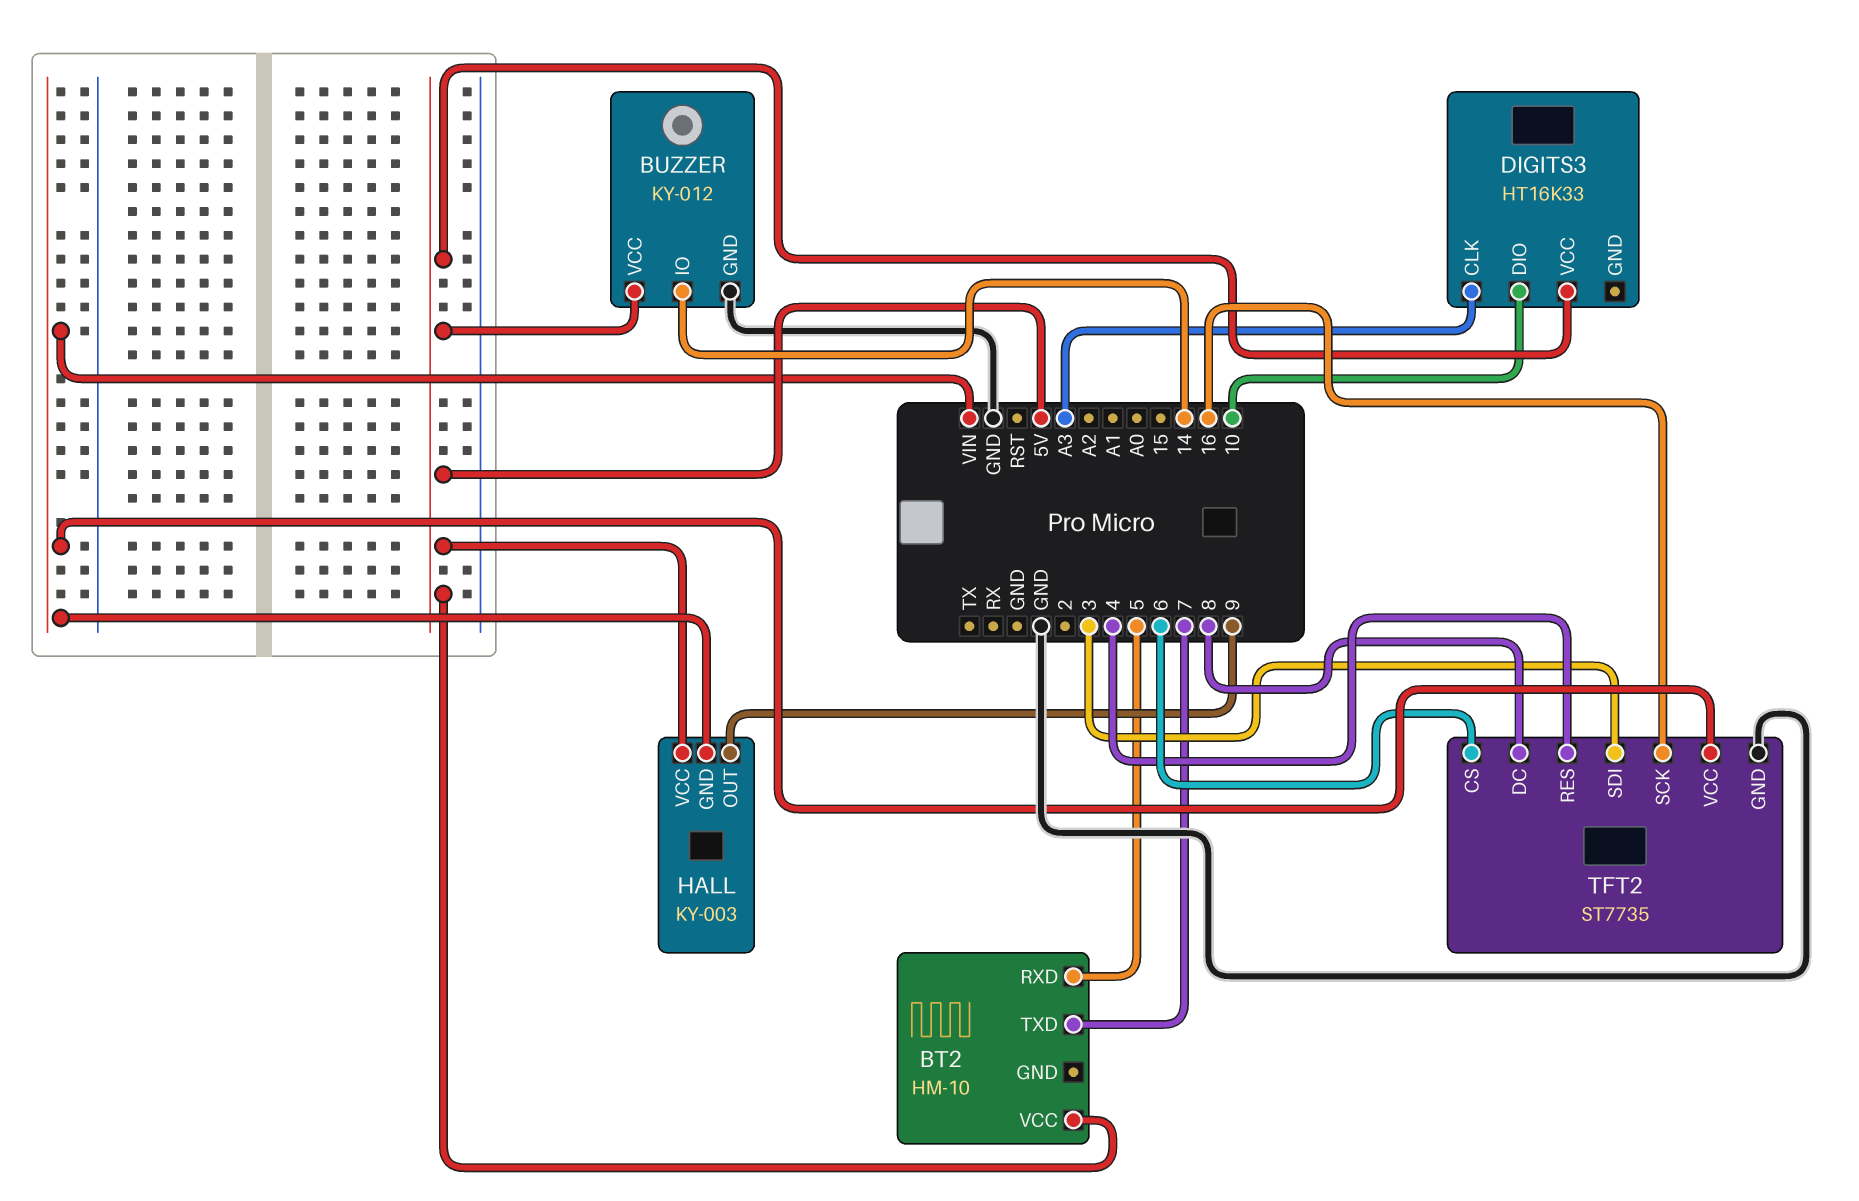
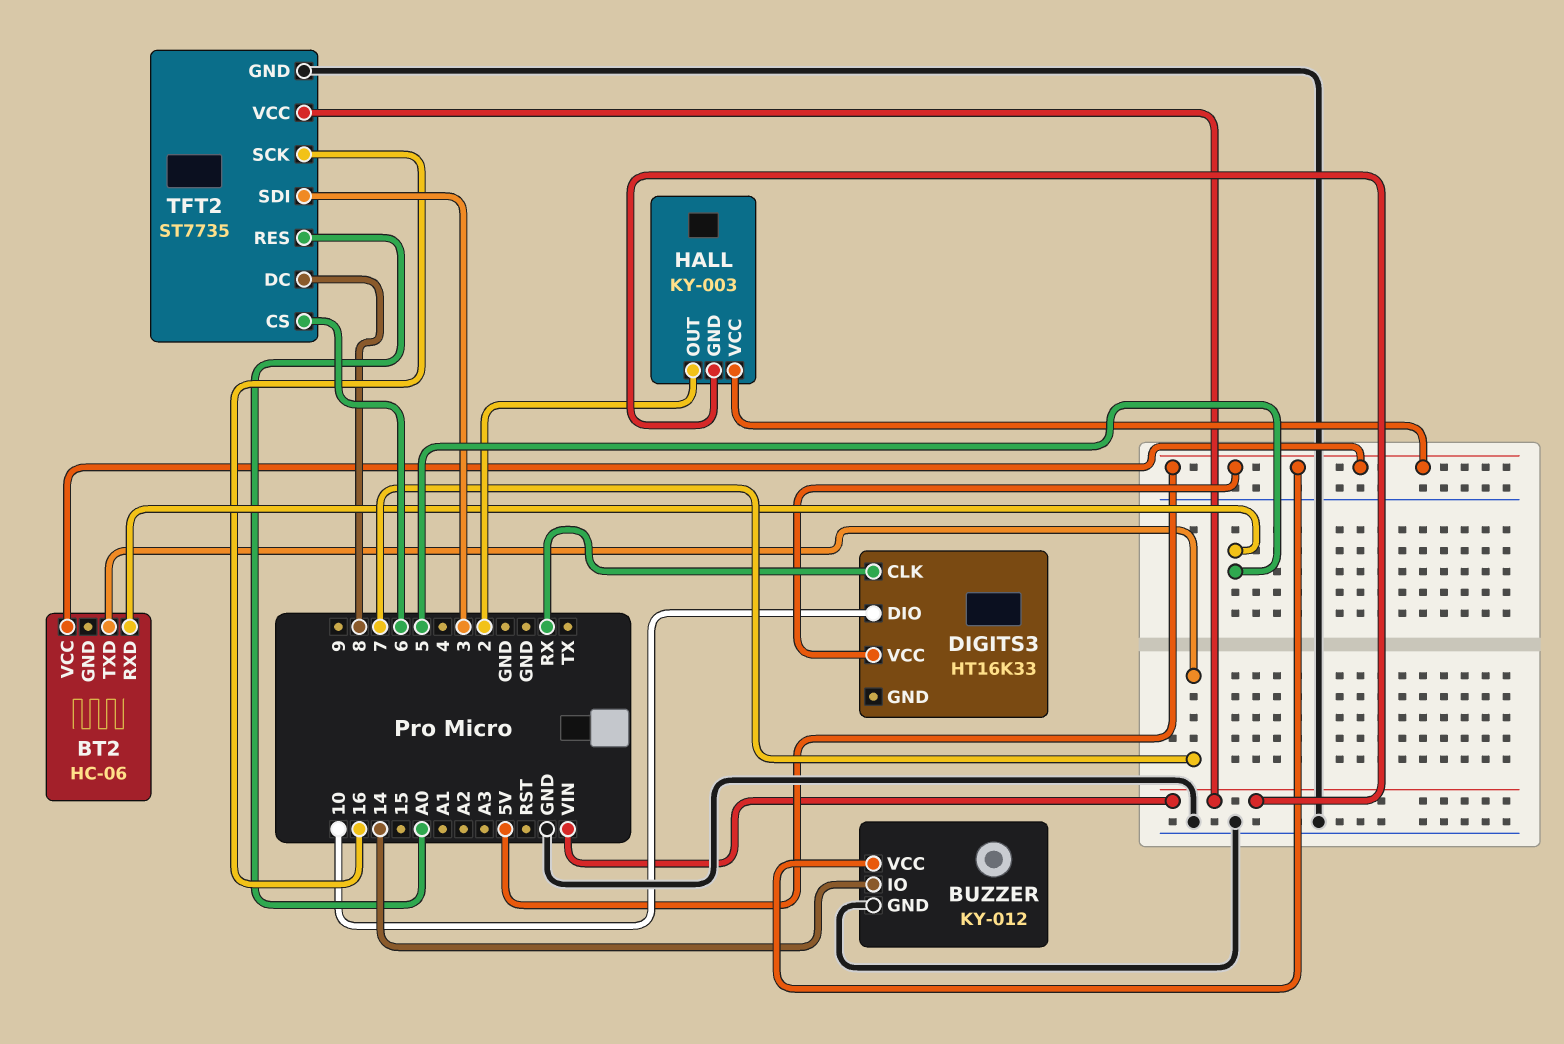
BT2: HM-10 -> HC-06
DIGITS3 pin CLK: A3 -> RX
HALL pin OUT: 9 -> 2
TFT2 pin RES: 4 -> A0

